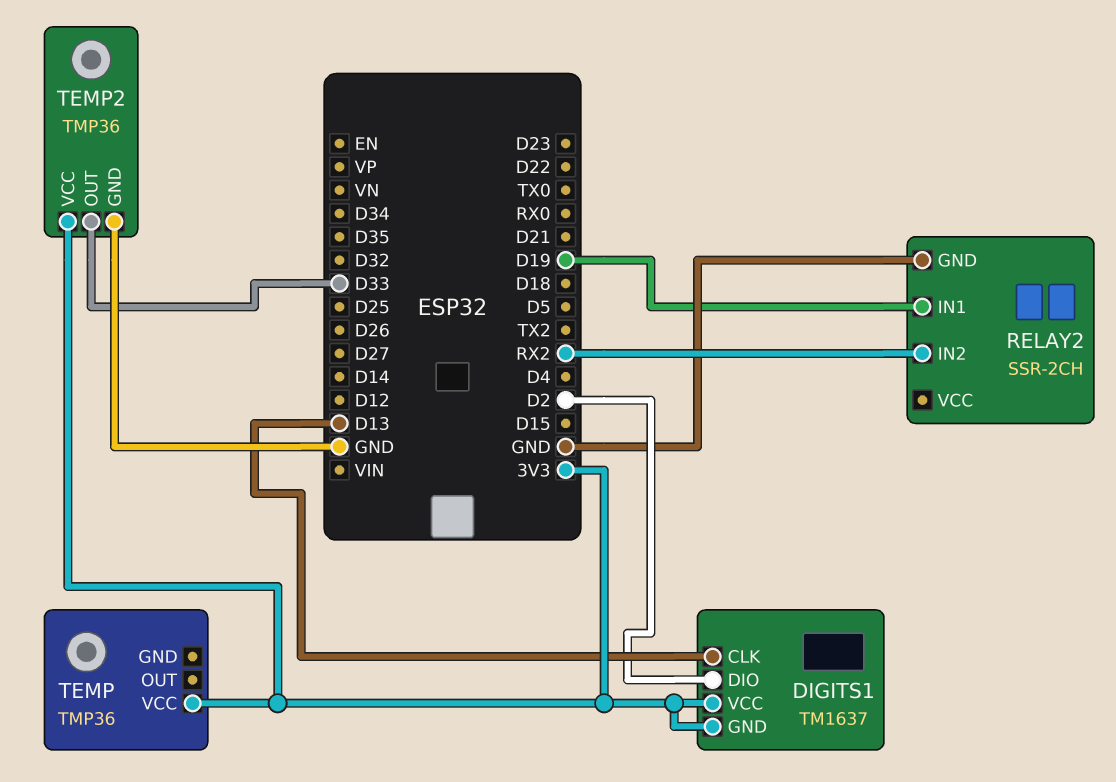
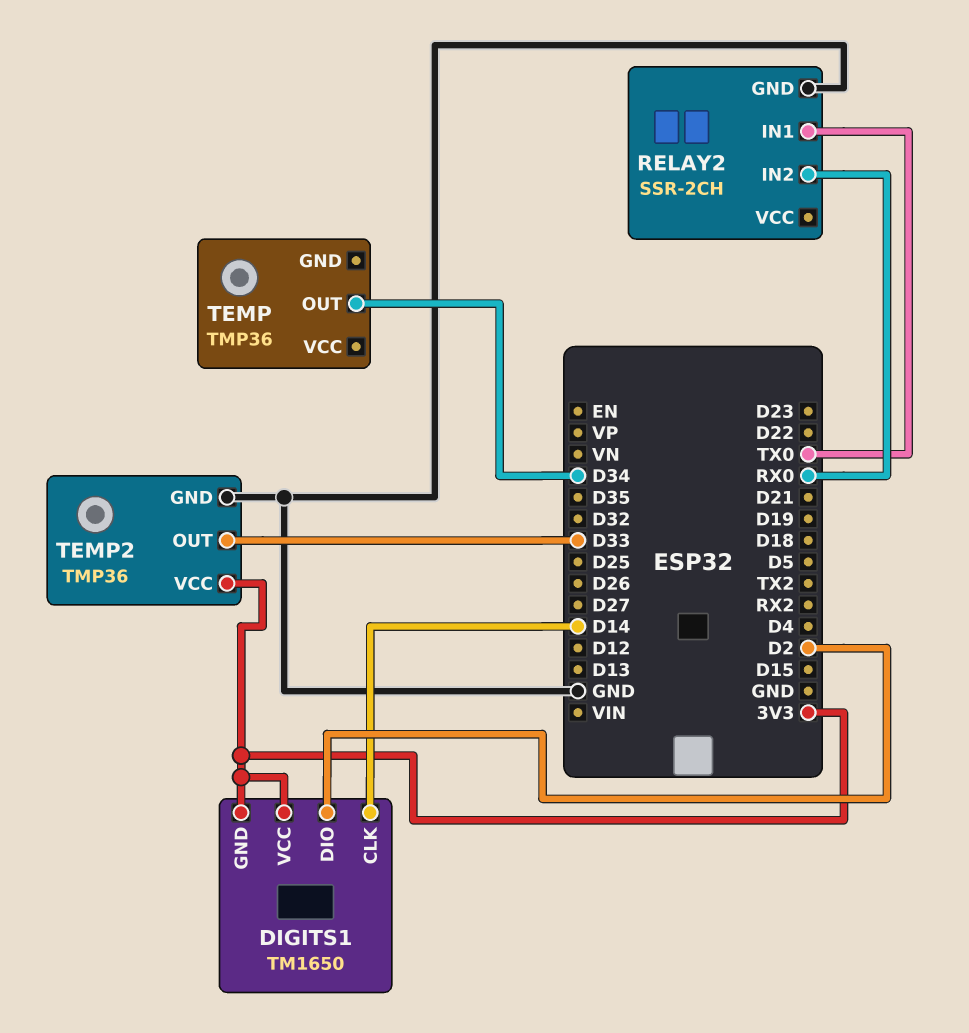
DIGITS1: TM1637 -> TM1650
DIGITS1 pin CLK: D13 -> D14
RELAY2 pin IN1: D19 -> TX0
RELAY2 pin IN2: RX2 -> RX0
TEMP pin OUT: none -> D34
TEMP pin VCC: 3V3 -> none

